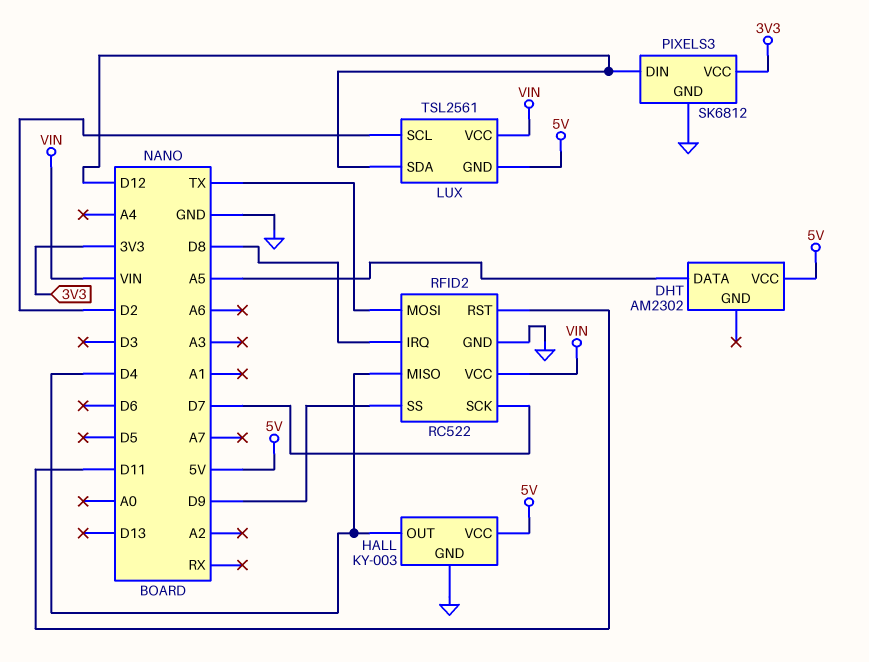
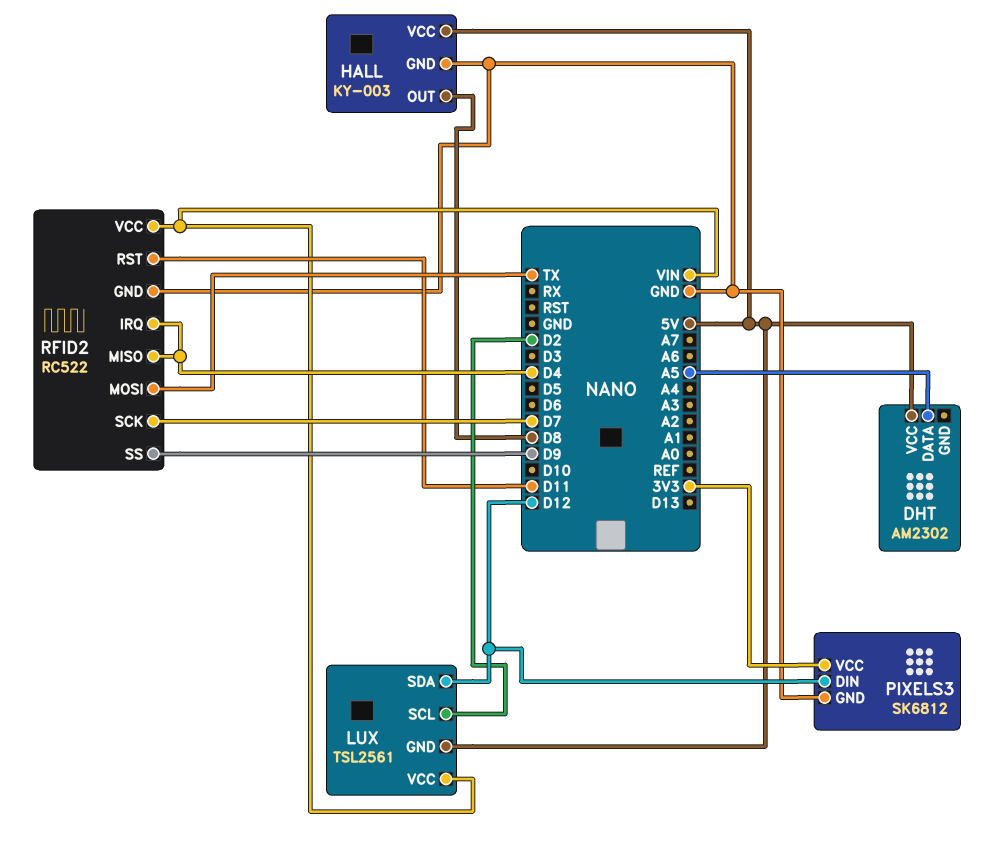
HALL pin OUT: D4 -> D8
RFID2 pin IRQ: D8 -> D4

